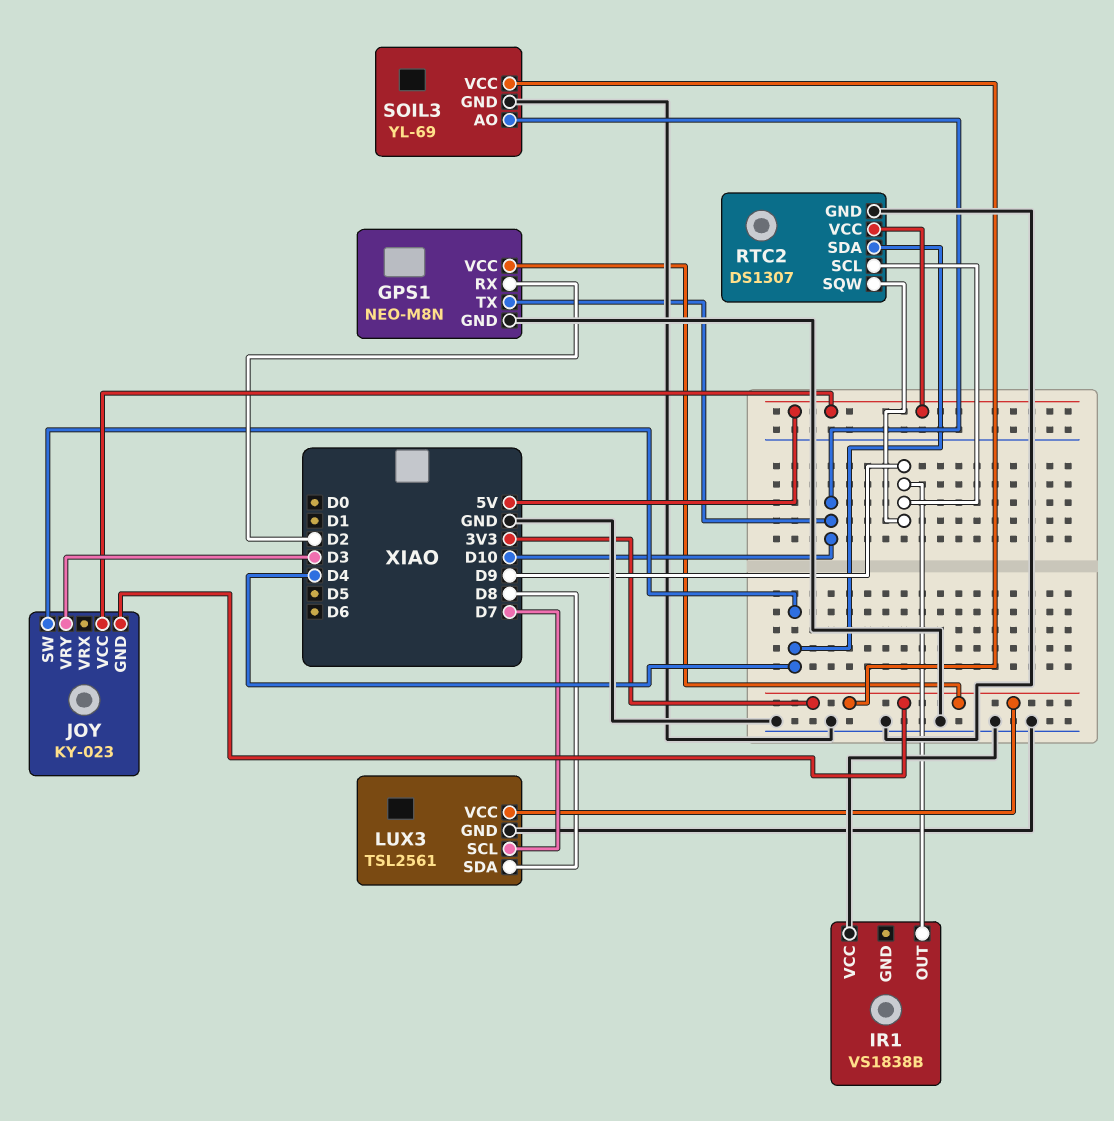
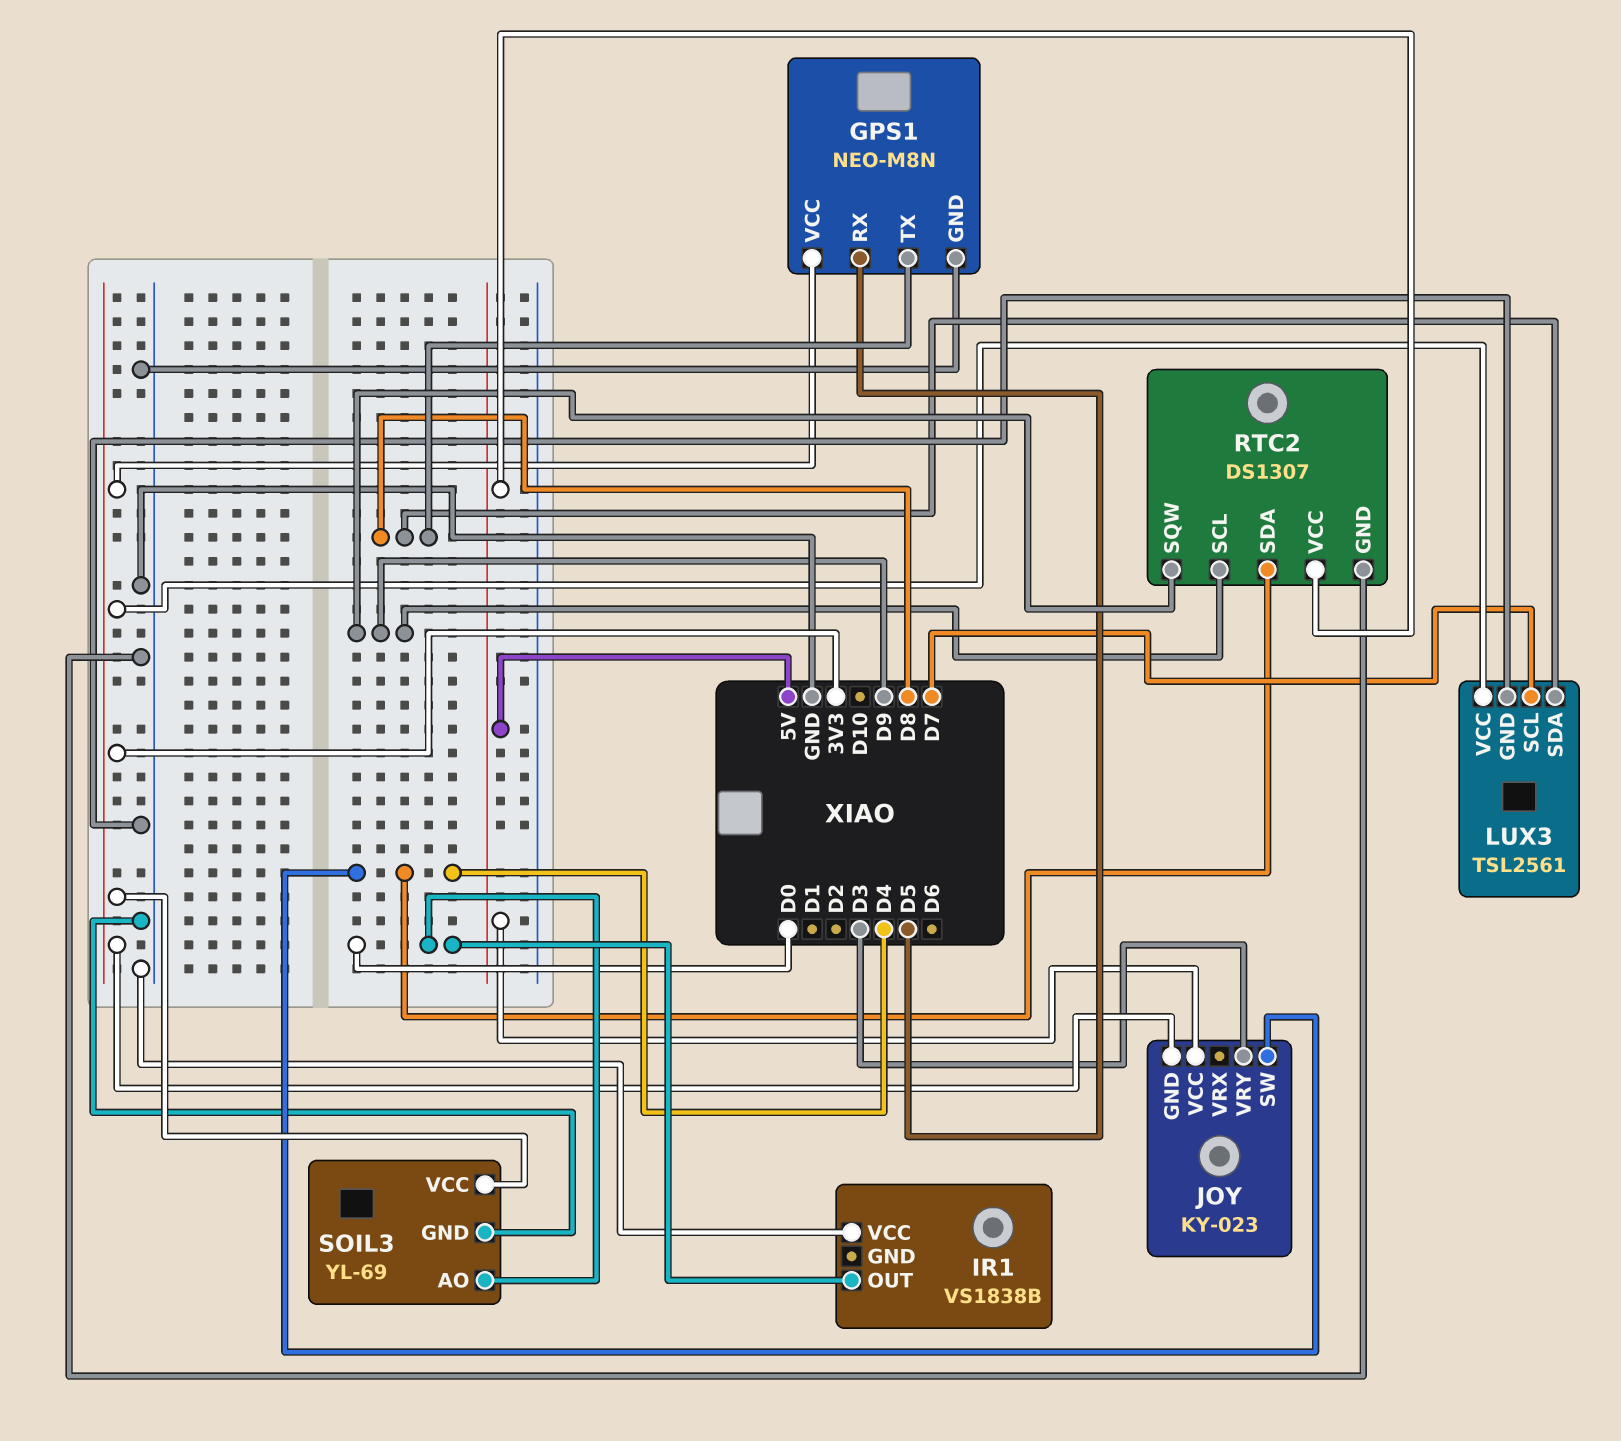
GPS1 pin RX: D2 -> D5
GPS1 pin TX: D10 -> D8
IR1 pin OUT: D9 -> D0
SOIL3 pin AO: D10 -> D0

